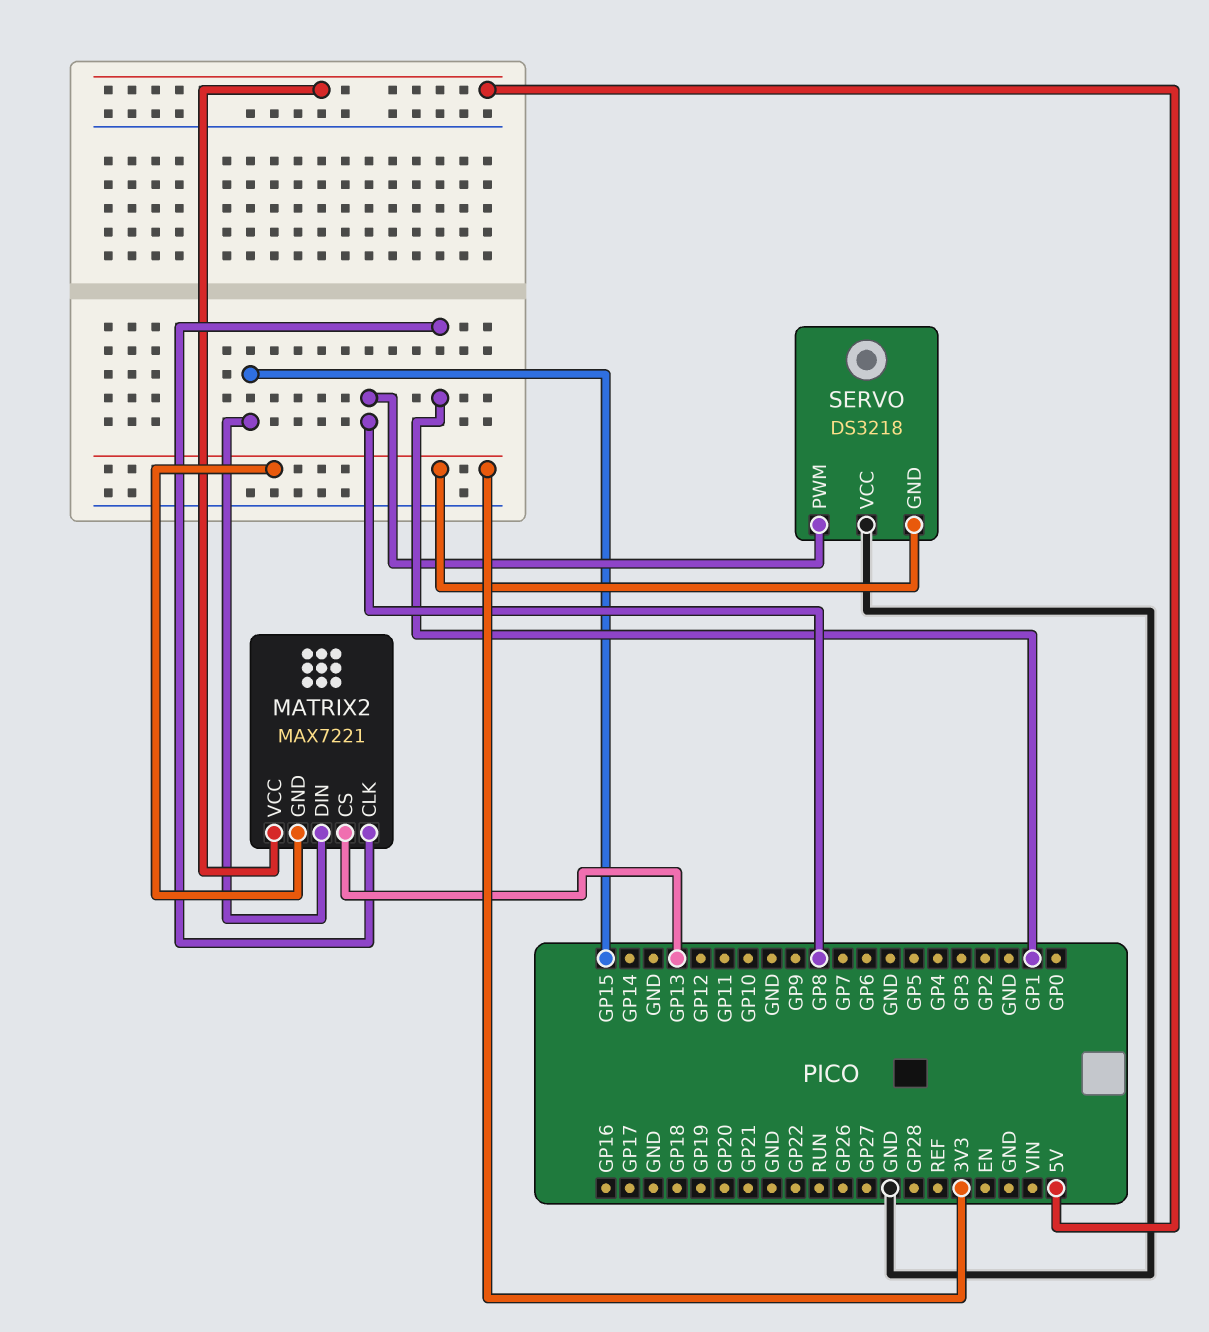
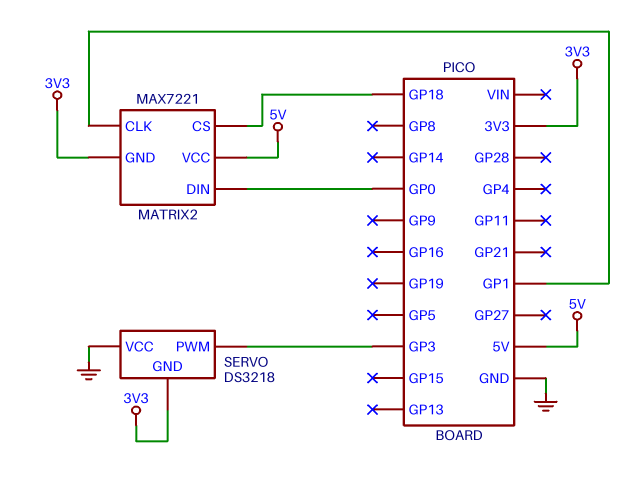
MATRIX2 pin CS: GP13 -> GP18
MATRIX2 pin DIN: GP15 -> GP0
SERVO pin PWM: GP8 -> GP3

